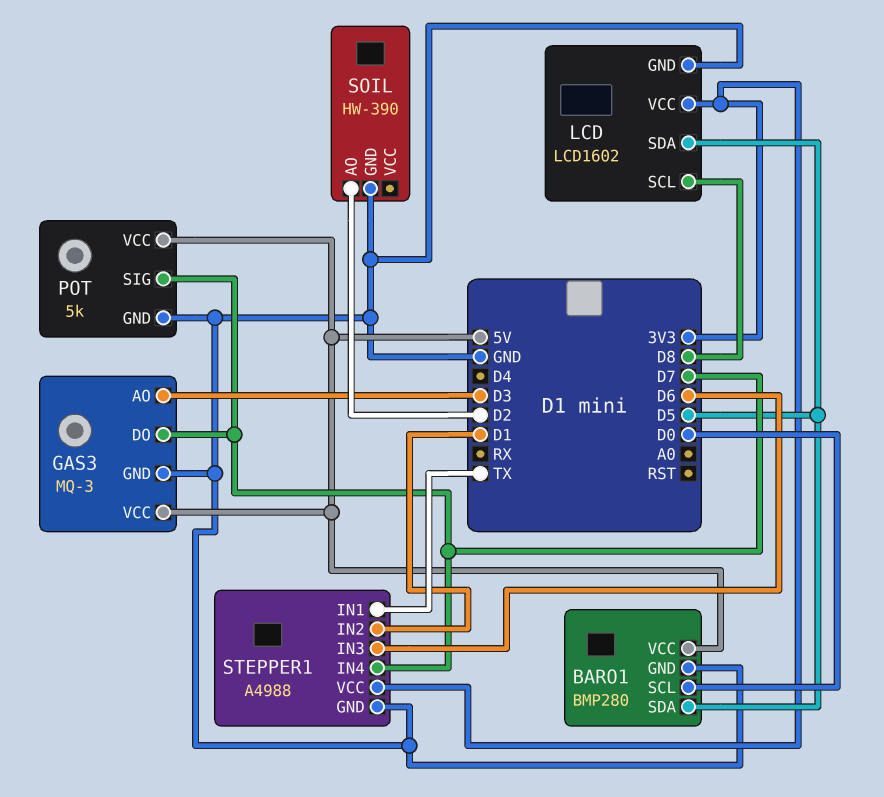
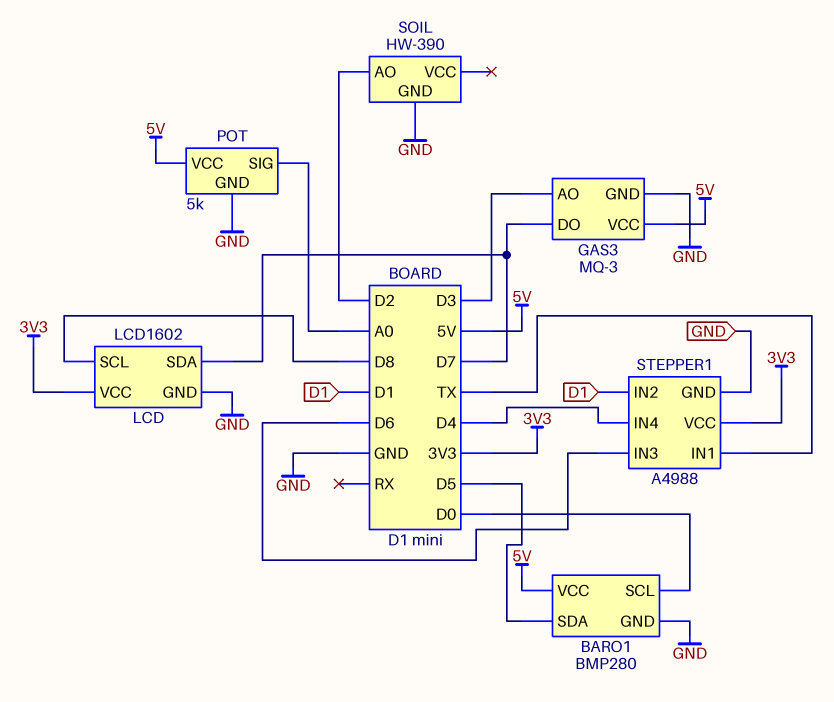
LCD pin SDA: D5 -> D7
POT pin SIG: D7 -> A0
STEPPER1 pin IN4: D7 -> D4

